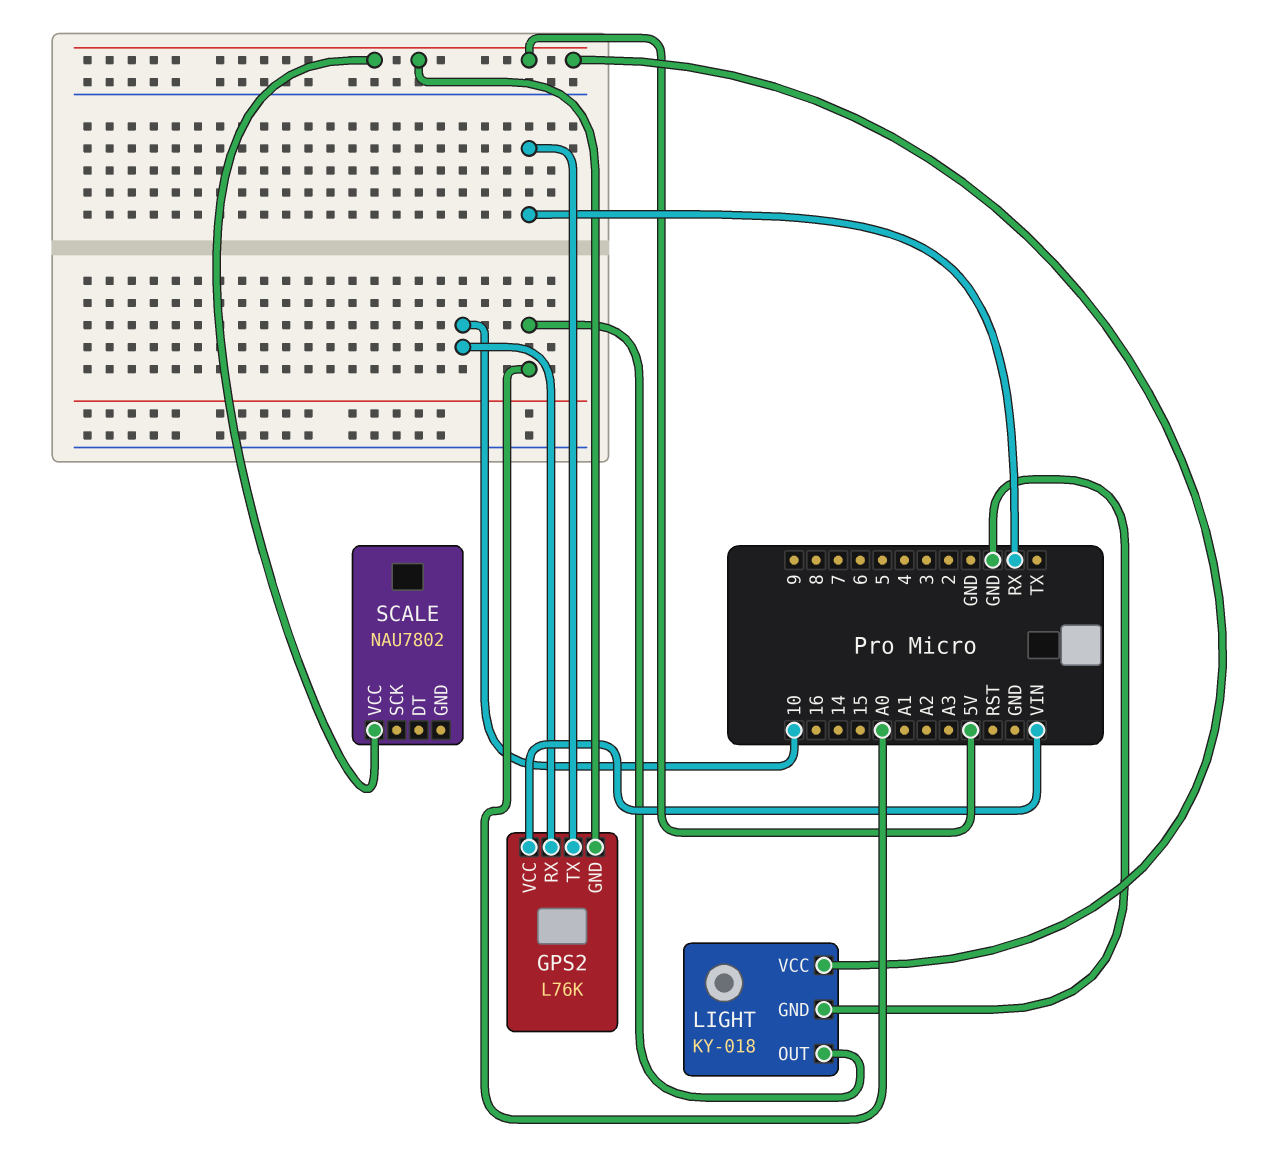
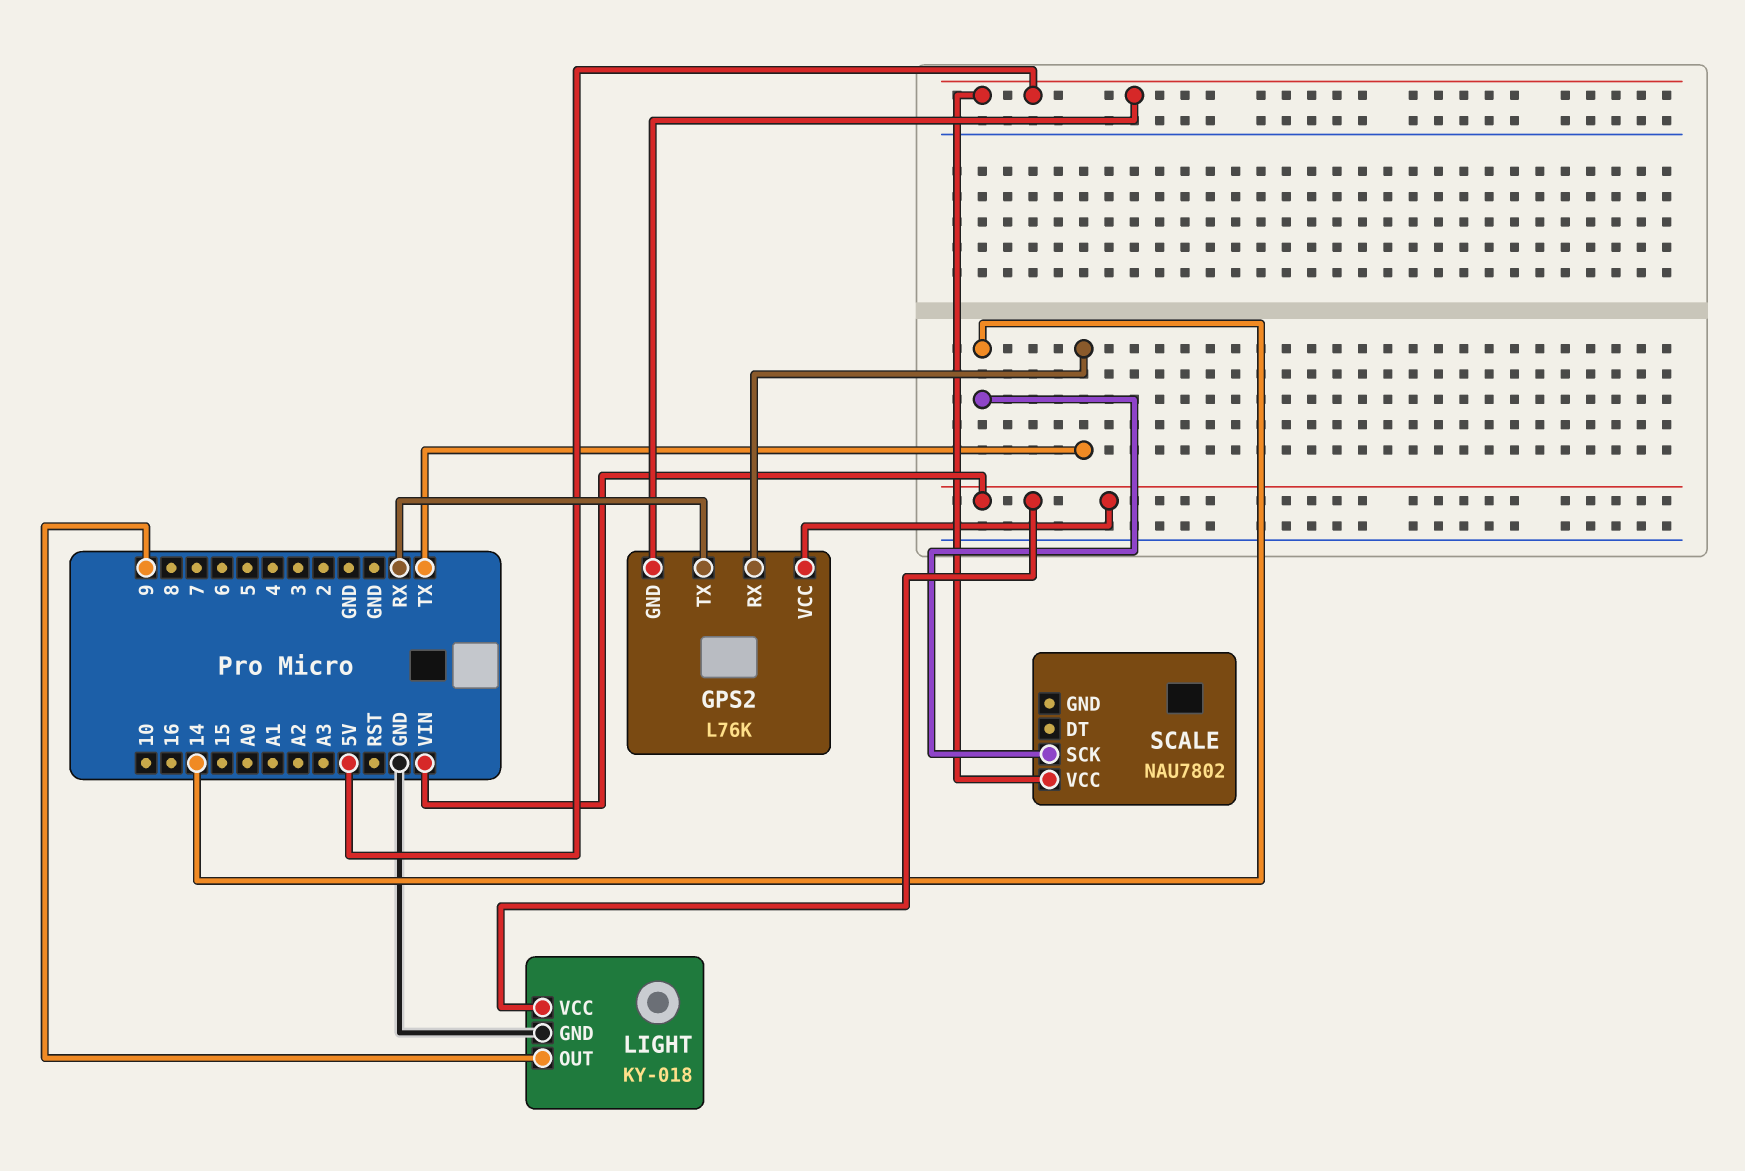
GPS2 pin RX: 10 -> TX
LIGHT pin OUT: A0 -> 9
LIGHT pin VCC: 5V -> VIN
SCALE pin SCK: none -> 14

